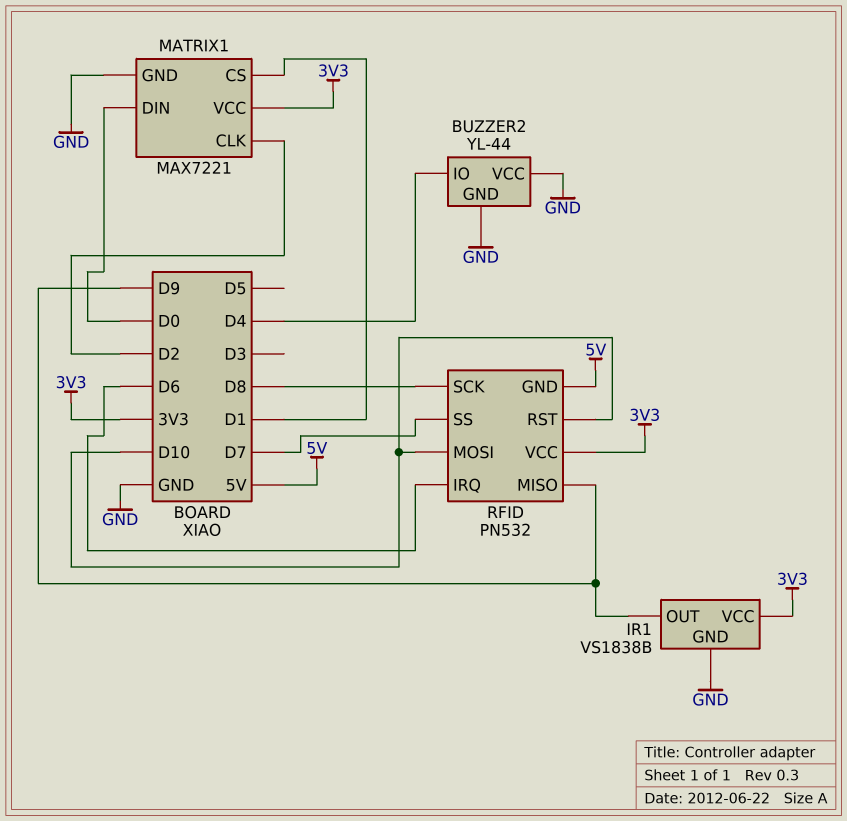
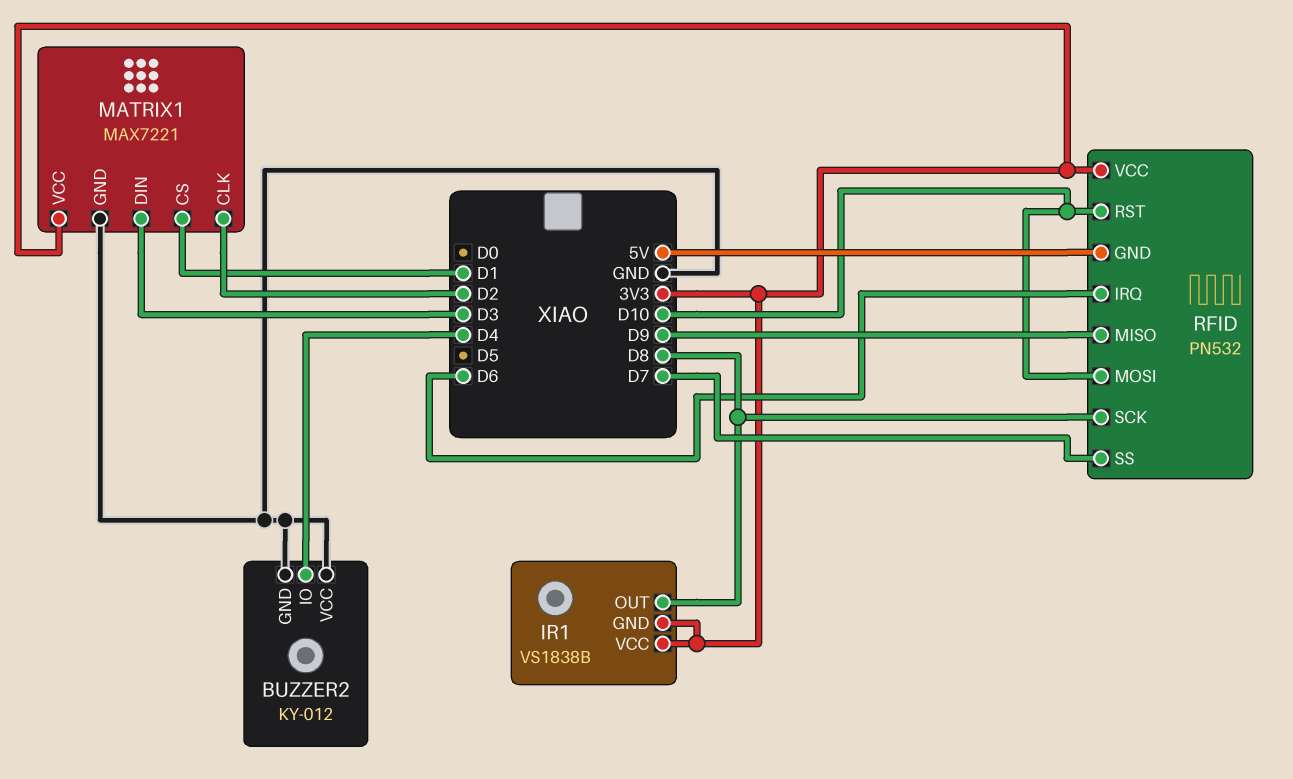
BUZZER2: YL-44 -> KY-012
IR1 pin GND: GND -> 3V3
IR1 pin OUT: D9 -> D8
MATRIX1 pin DIN: D0 -> D3

